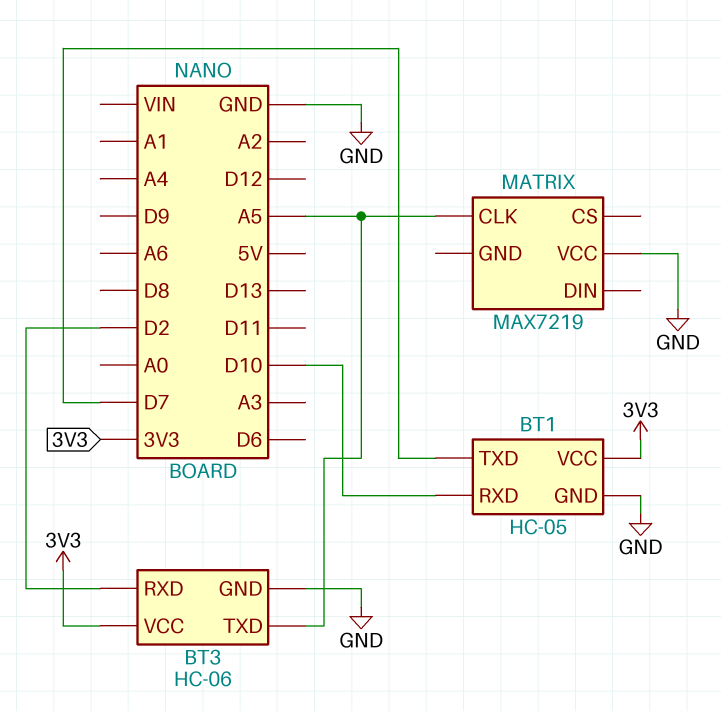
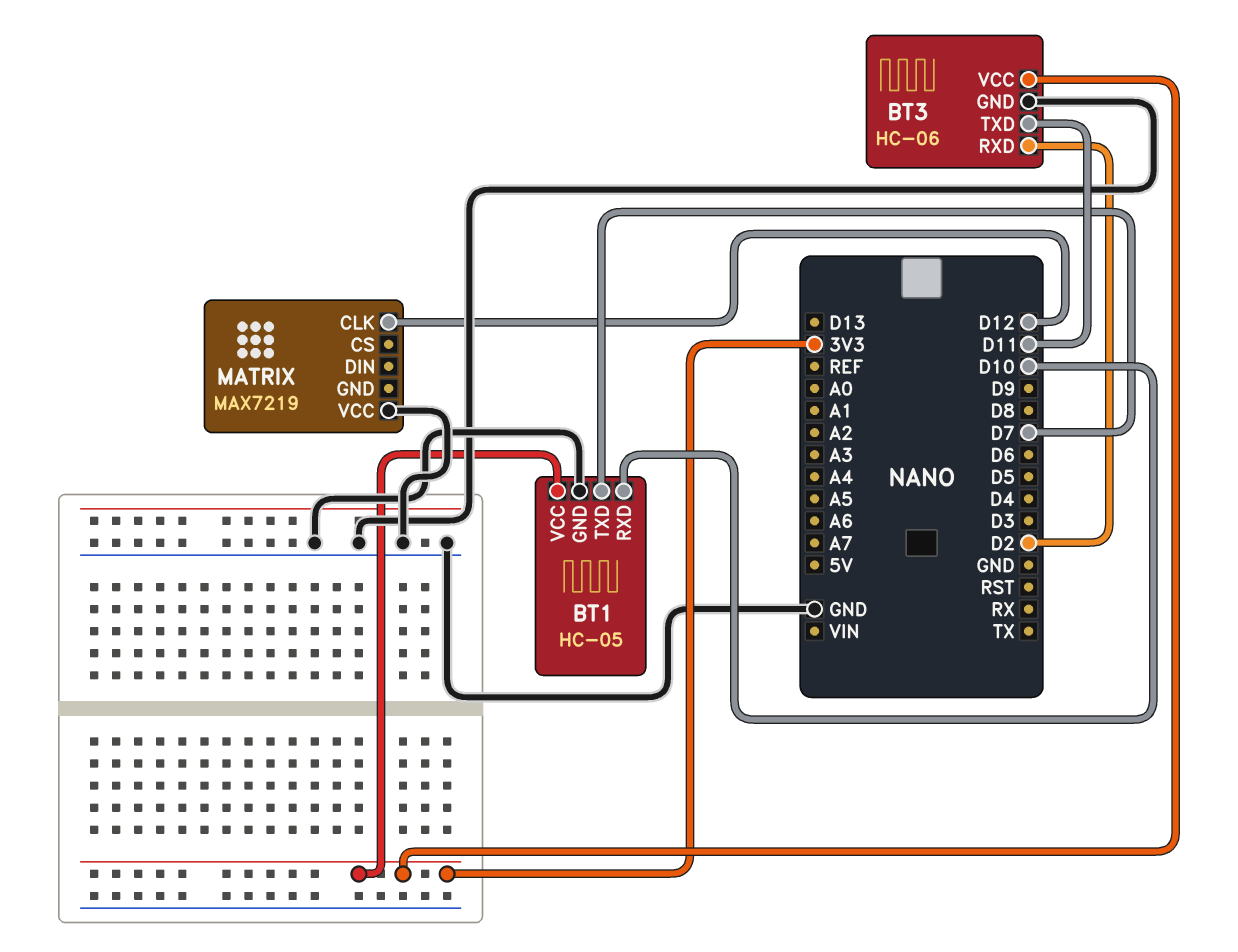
BT3 pin TXD: A5 -> D11
MATRIX pin CLK: A5 -> D12

